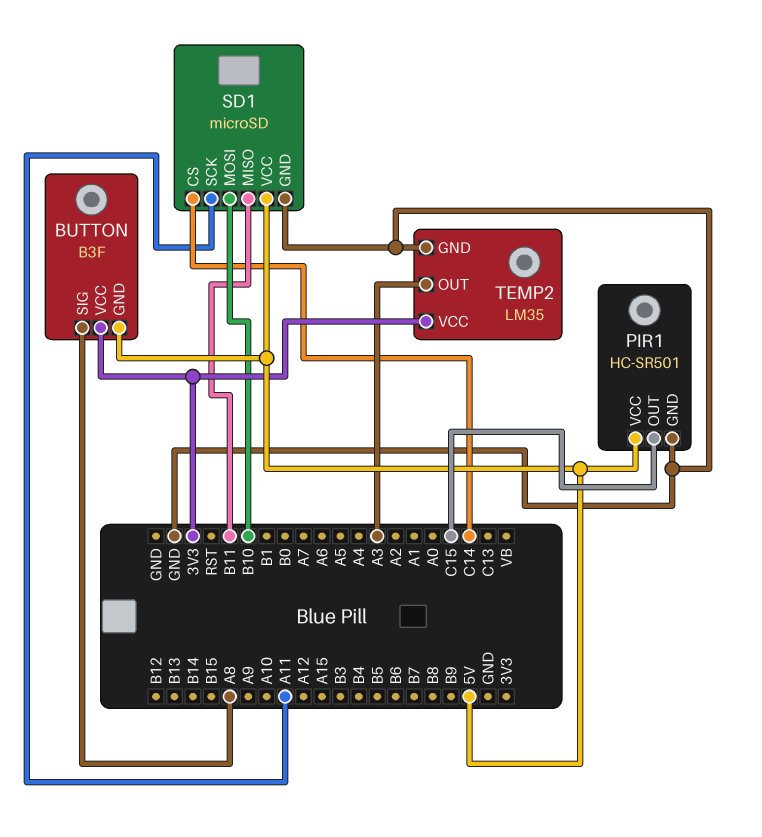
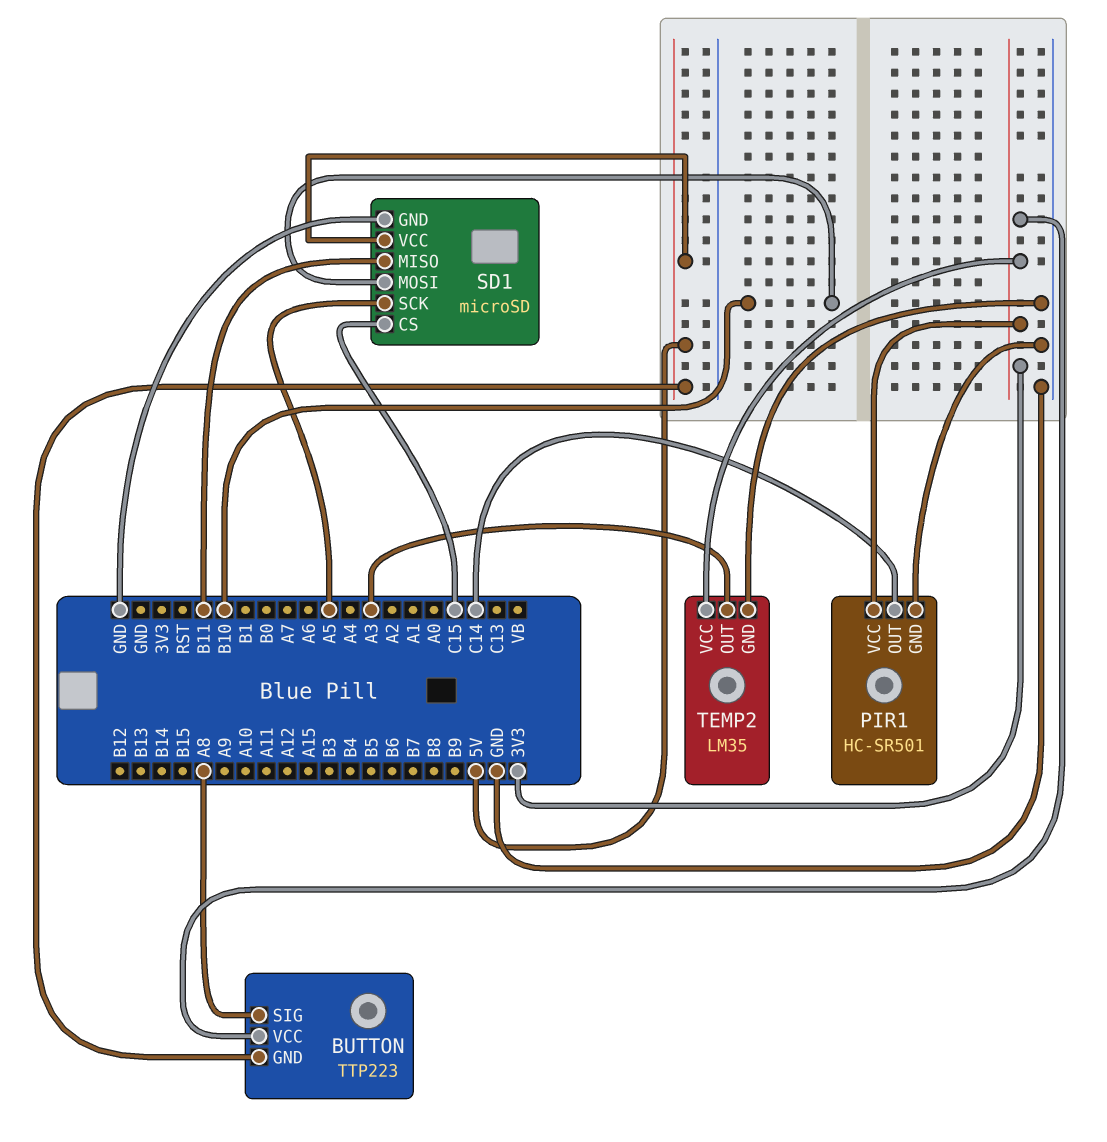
BUTTON: B3F -> TTP223
PIR1 pin OUT: C15 -> C14
PIR1 pin VCC: 5V -> 3V3
SD1 pin CS: C14 -> C15
SD1 pin SCK: A11 -> A5

